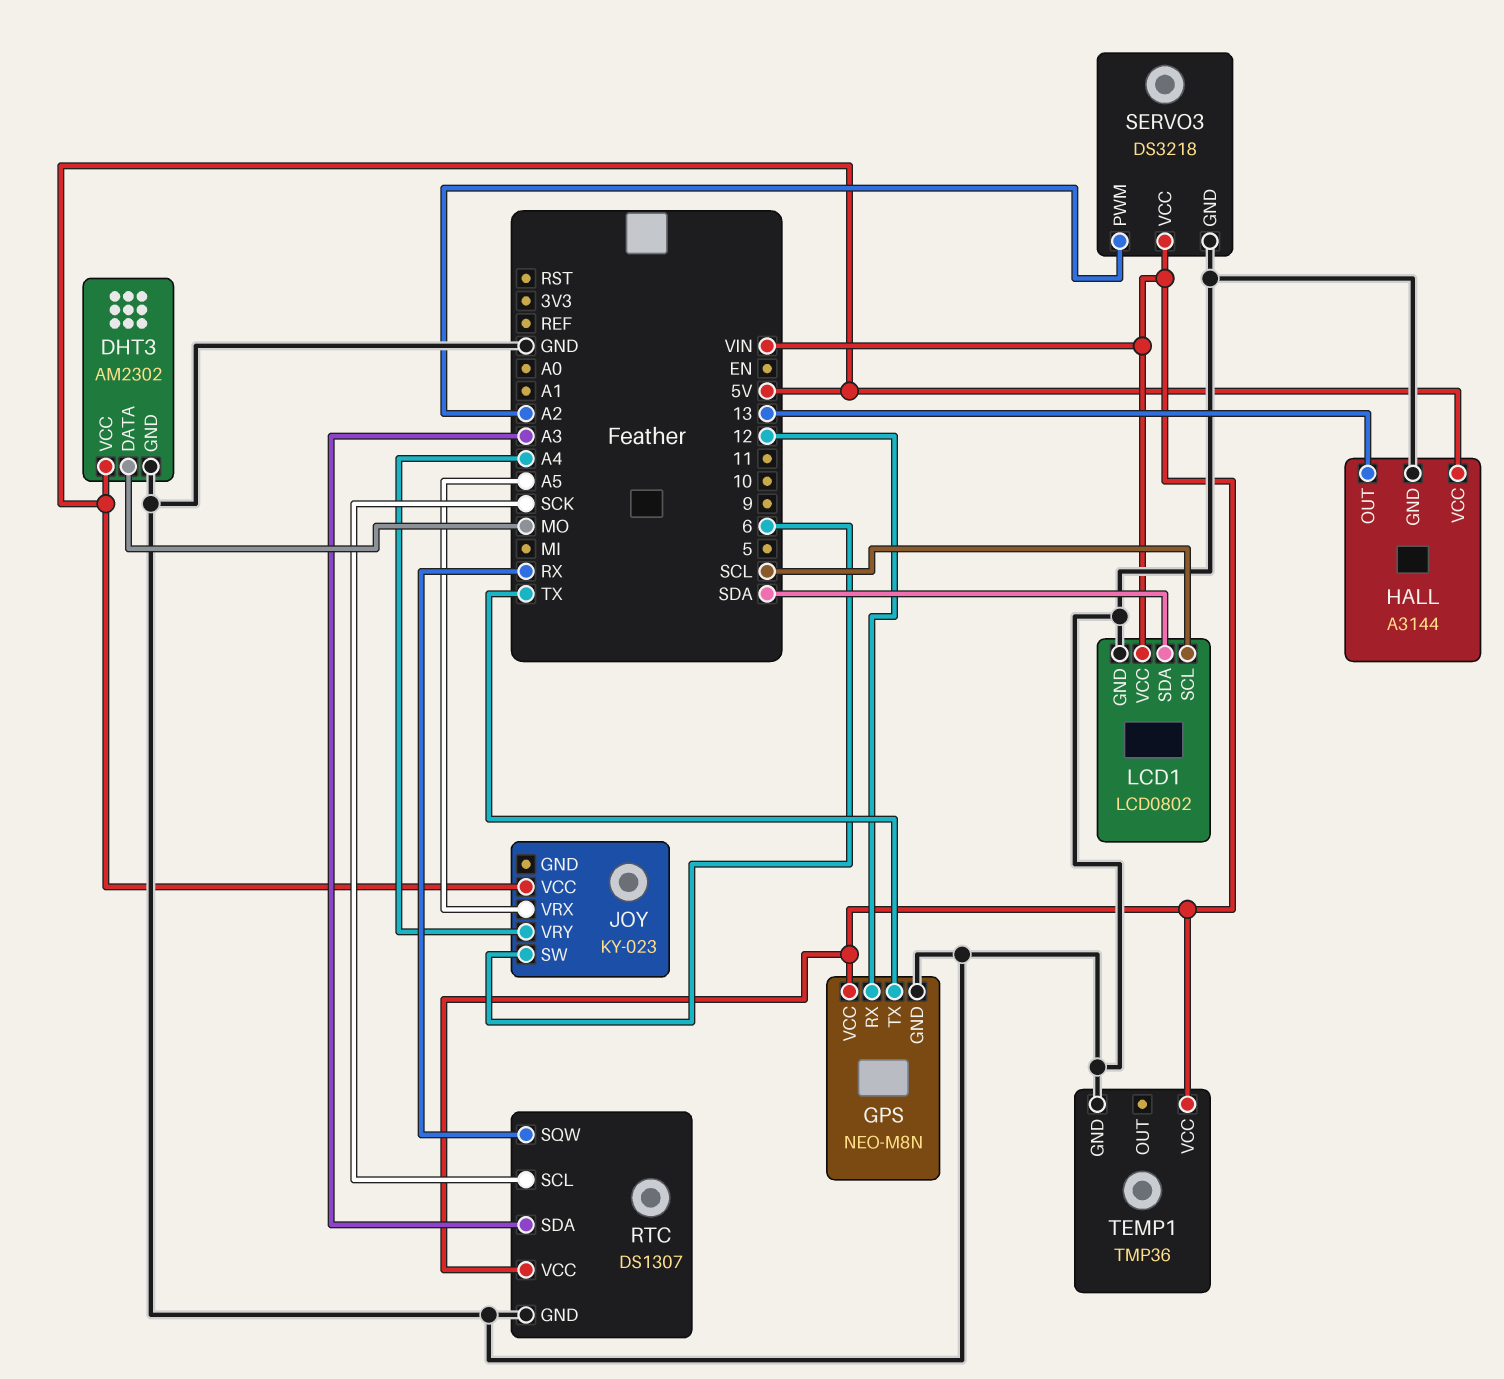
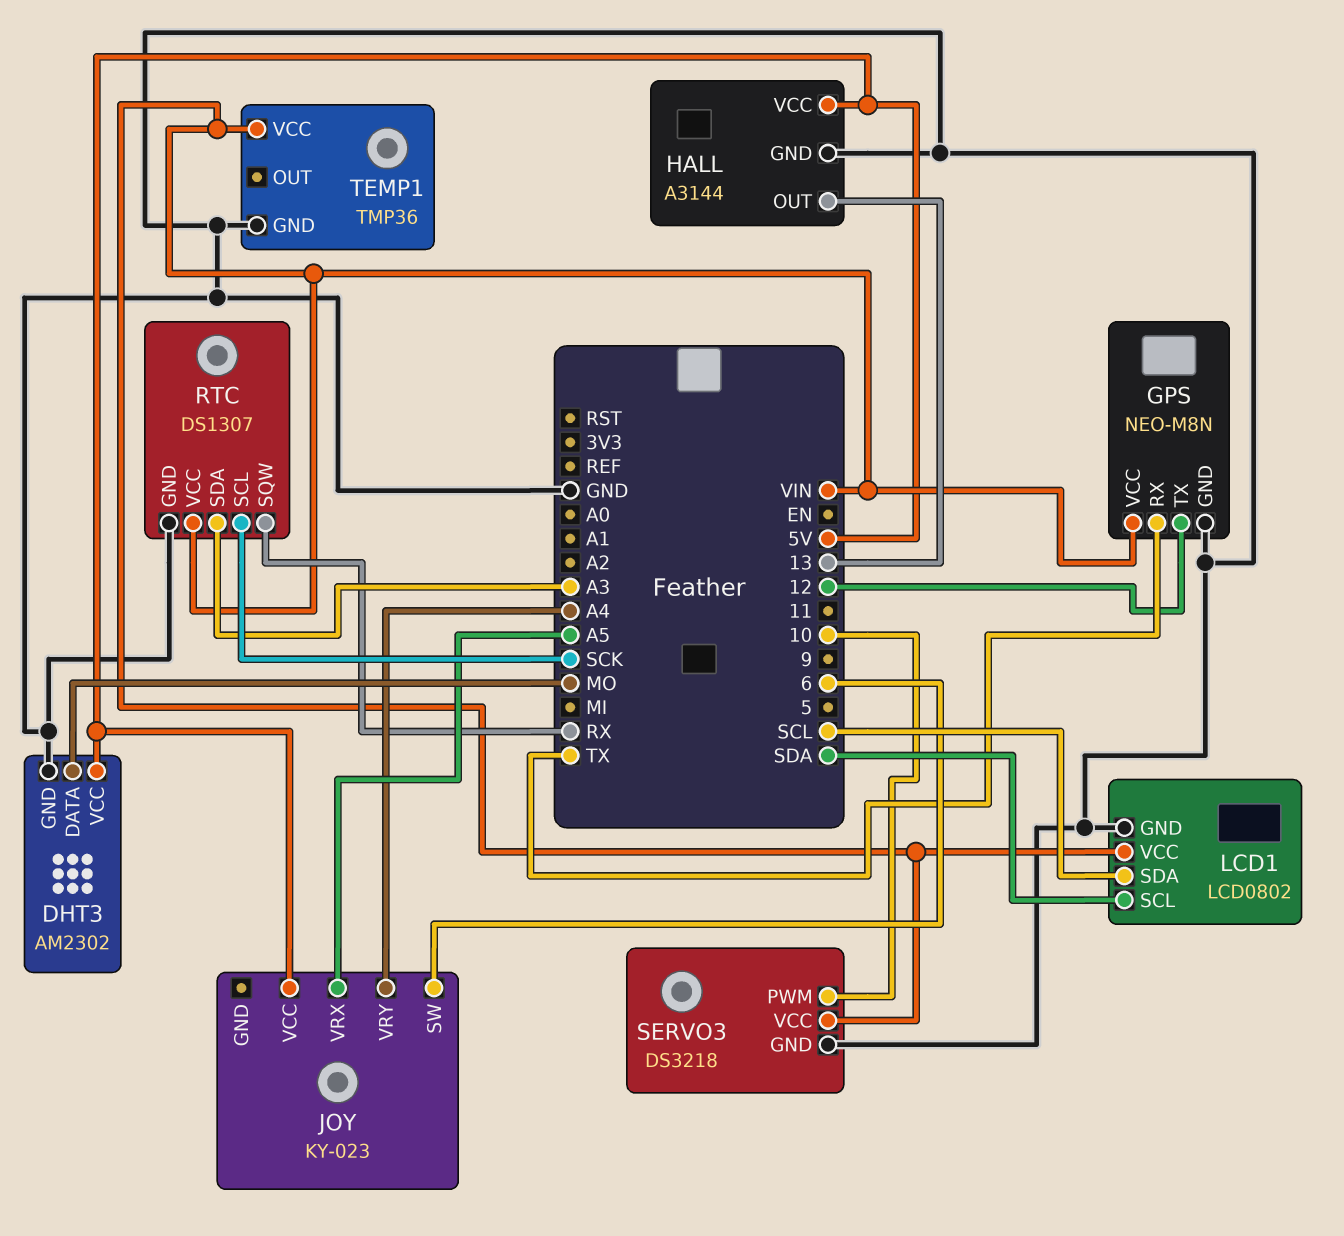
GPS pin RX: 12 -> TX
GPS pin TX: TX -> 12
LCD1 pin SCL: SCL -> SDA
LCD1 pin SDA: SDA -> SCL
SERVO3 pin PWM: A2 -> 10

